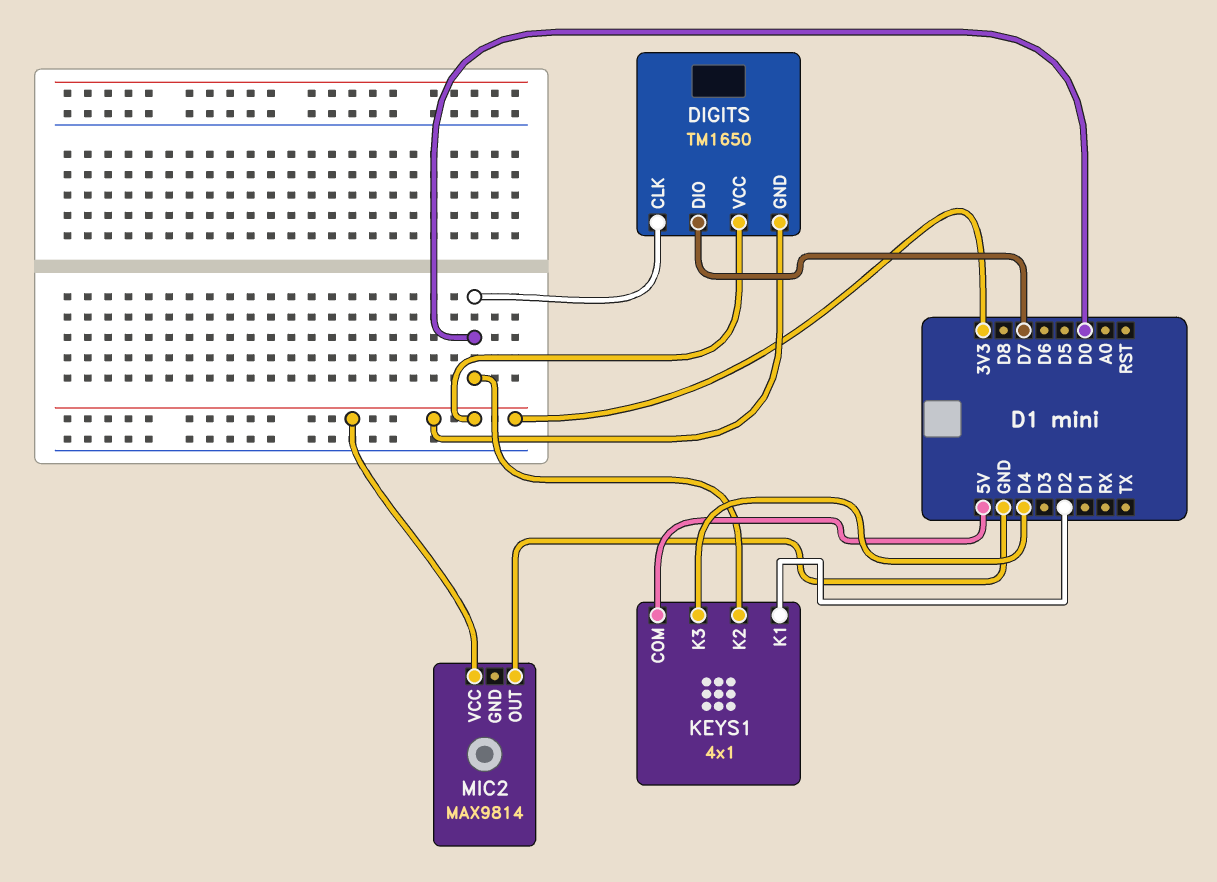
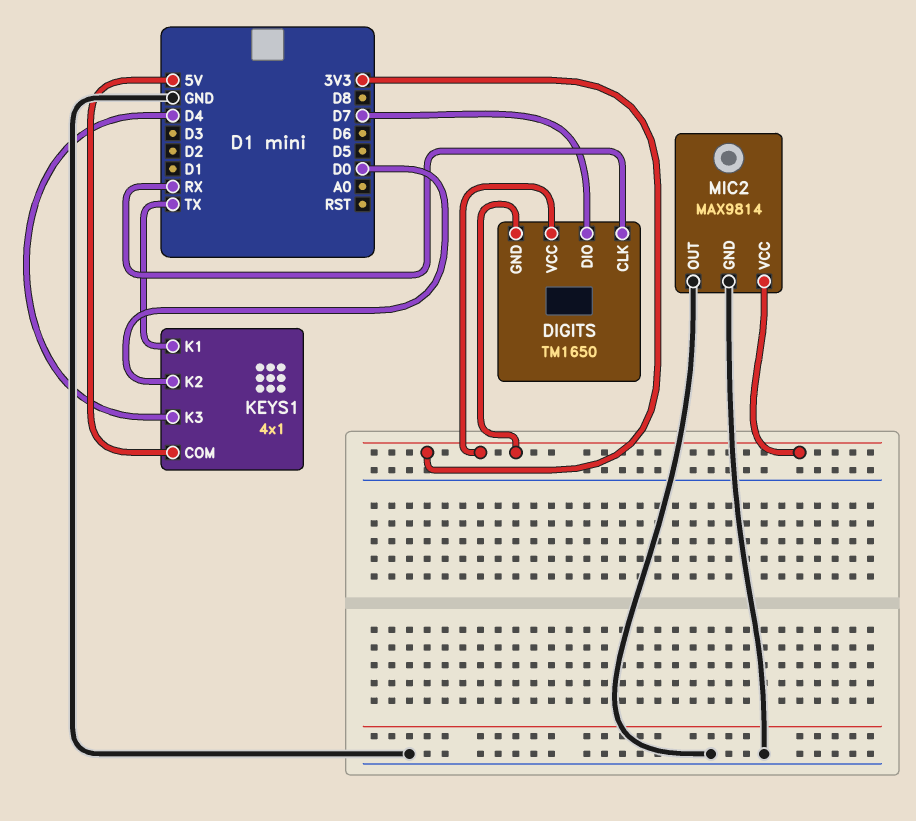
DIGITS pin CLK: D0 -> RX
KEYS1 pin K1: D2 -> TX
MIC2 pin GND: none -> GND

